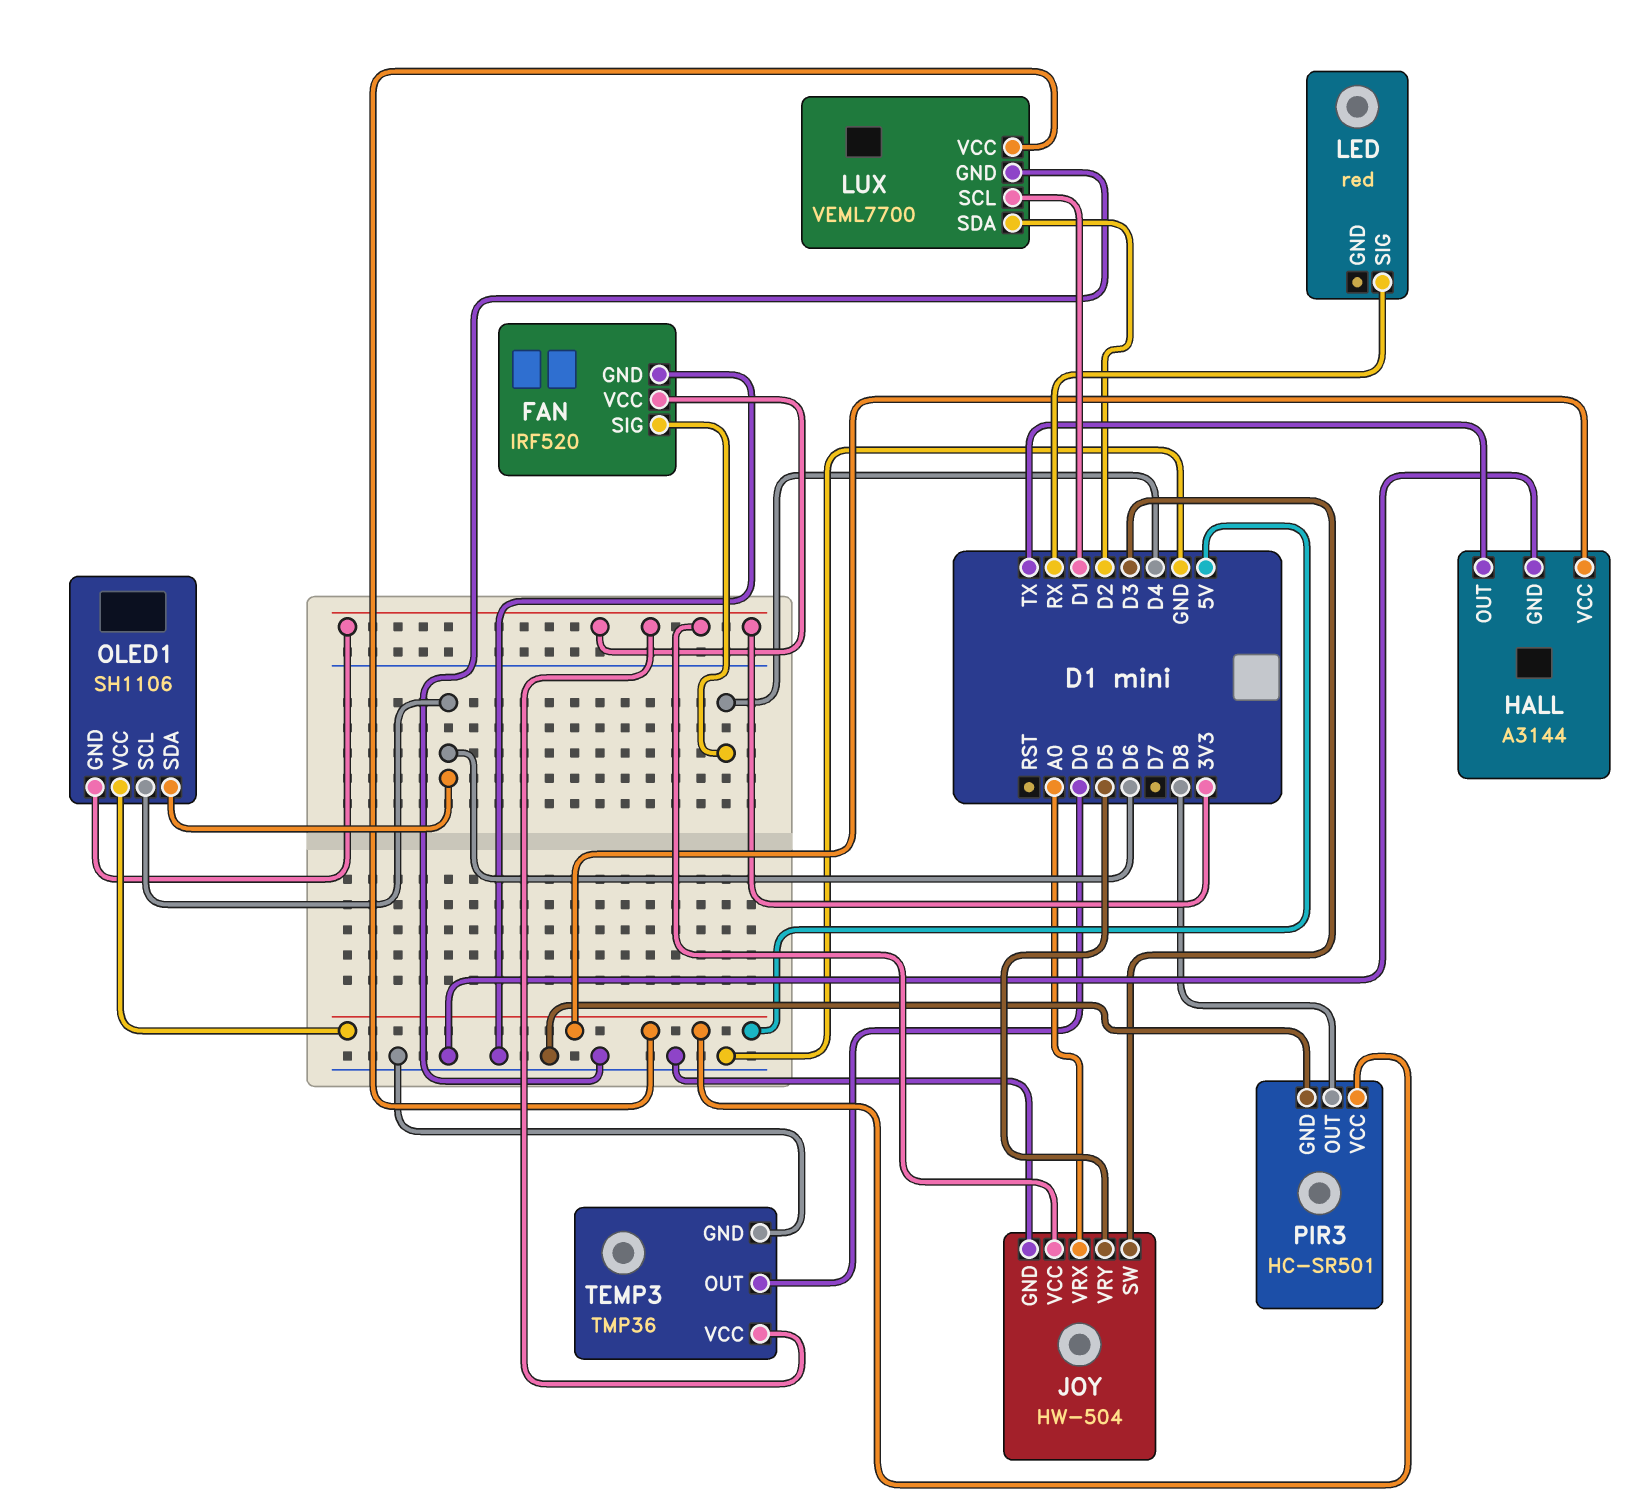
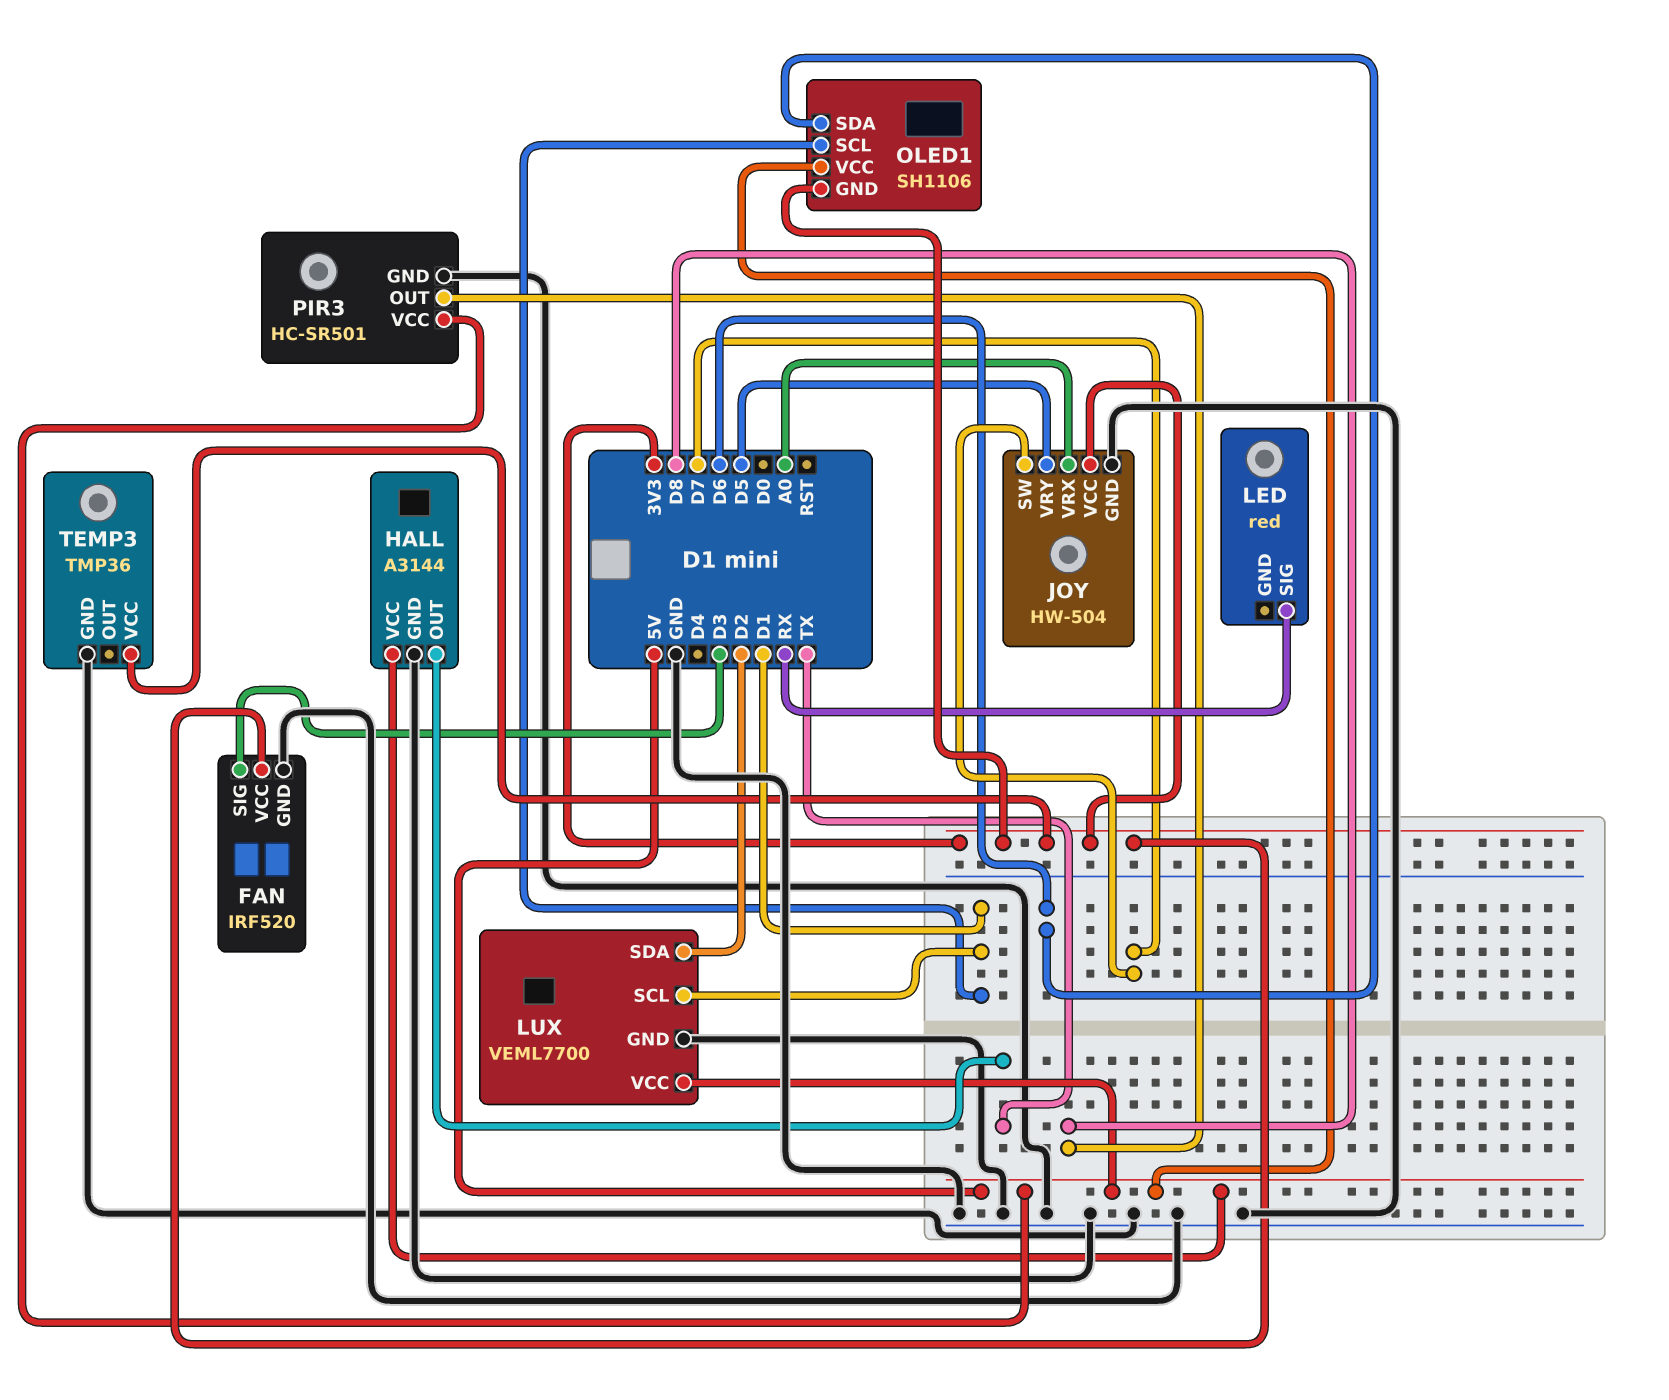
FAN pin SIG: D4 -> D3
JOY pin SW: D3 -> D7
OLED1 pin SCL: D6 -> D1
TEMP3 pin OUT: D0 -> none

